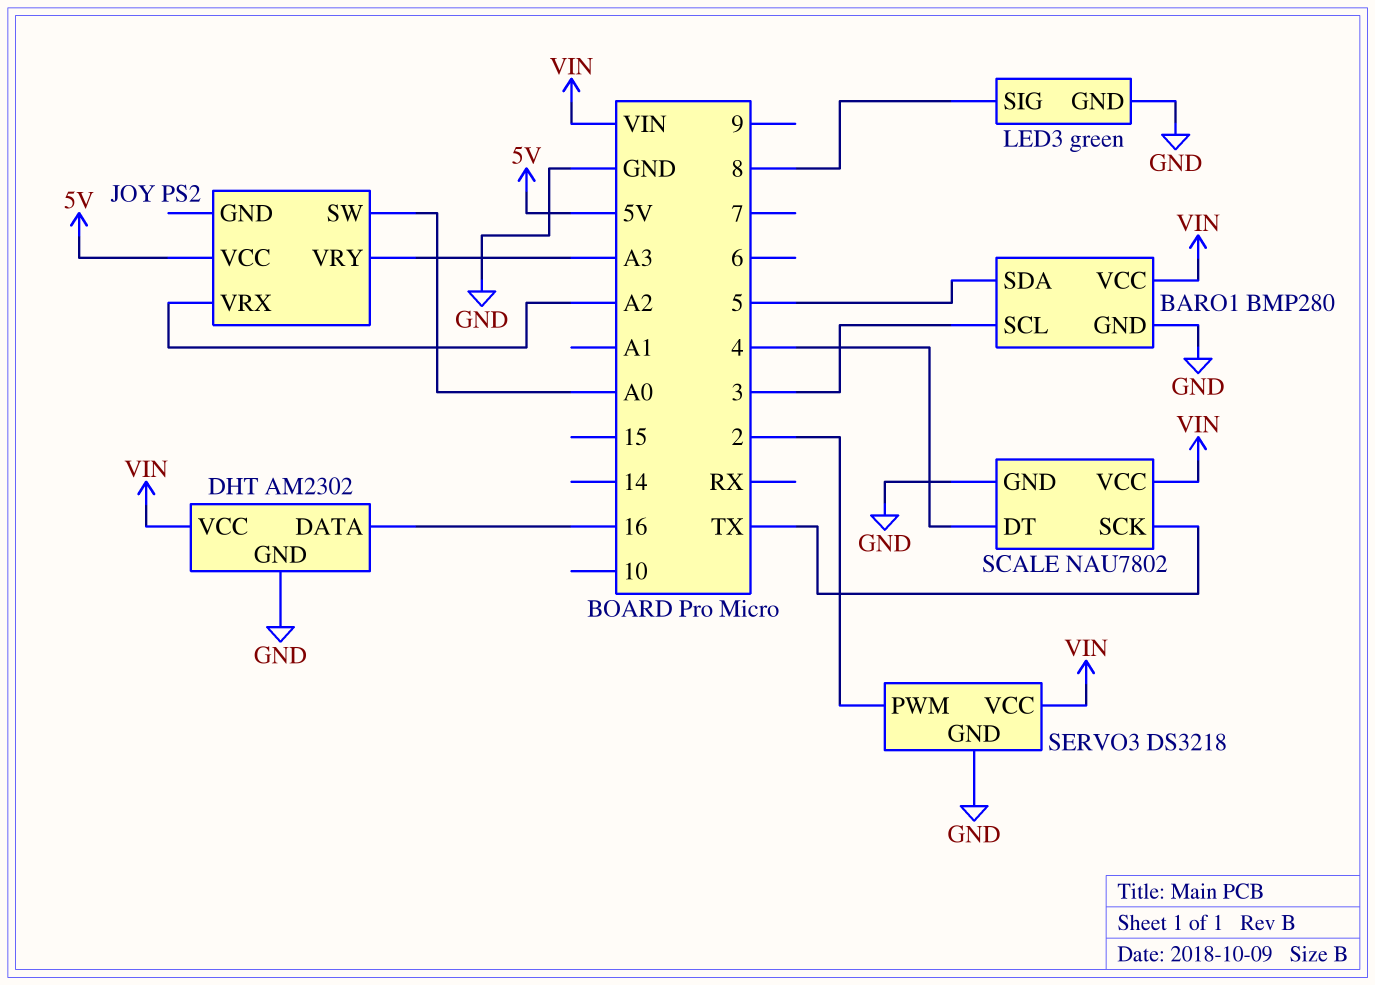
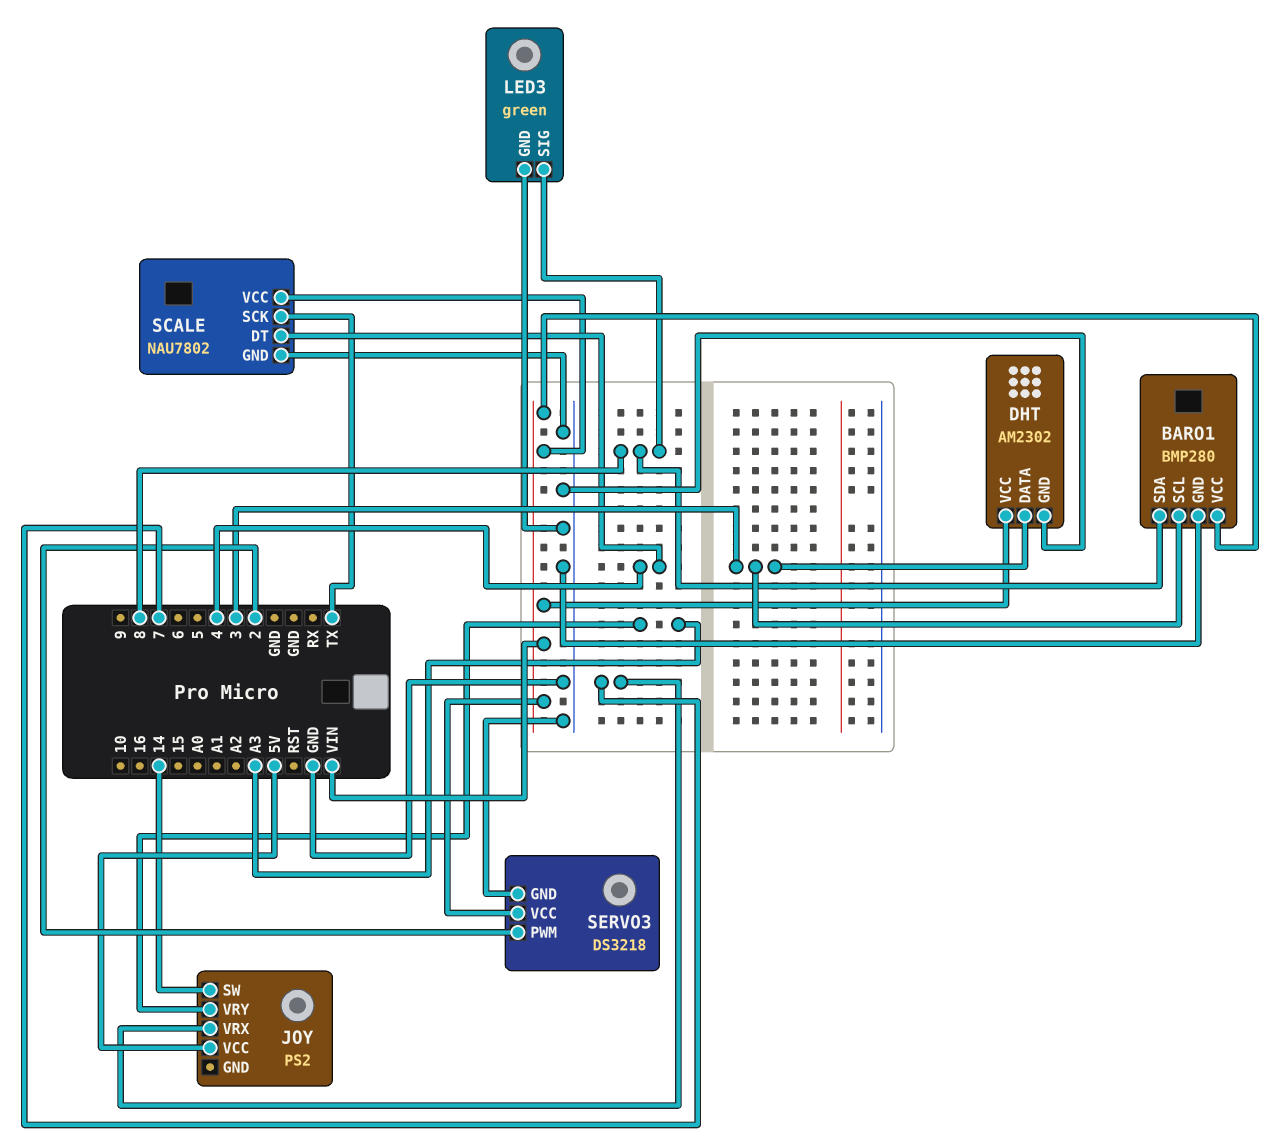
BARO1 pin SDA: 5 -> 8
DHT pin DATA: 16 -> 3
JOY pin SW: A0 -> 14
JOY pin VRX: A2 -> 7

